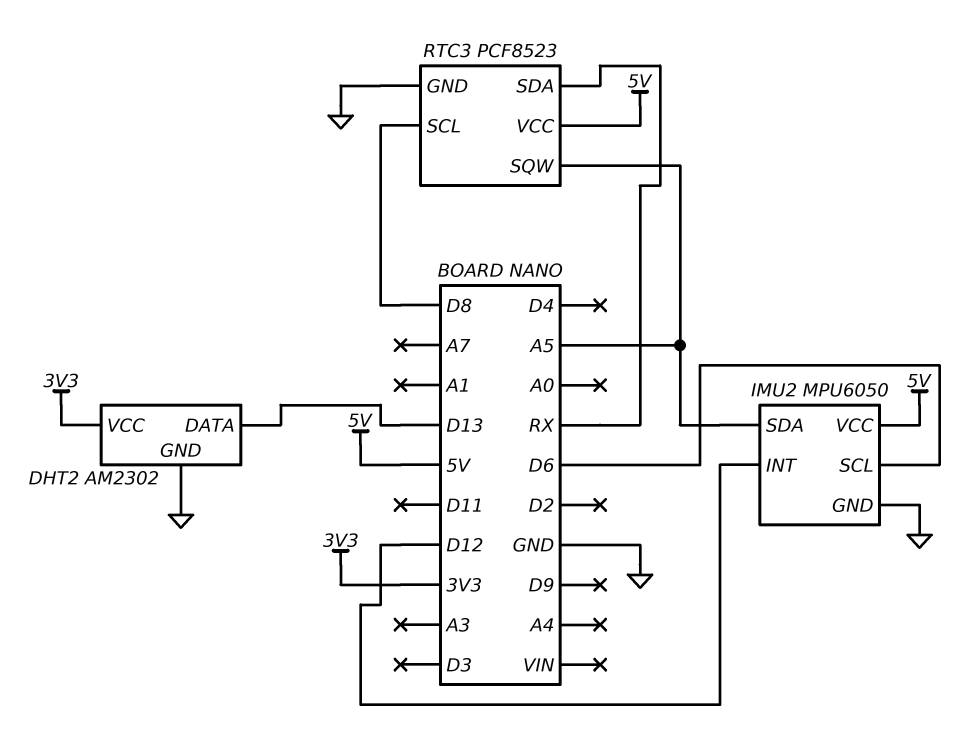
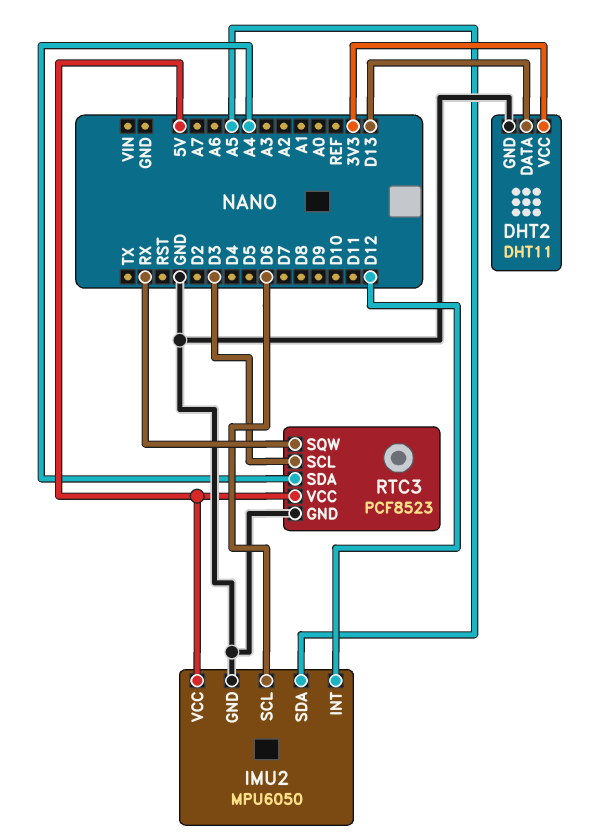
DHT2: AM2302 -> DHT11
RTC3 pin SCL: D8 -> D3
RTC3 pin SDA: RX -> A4
RTC3 pin SQW: A5 -> RX

